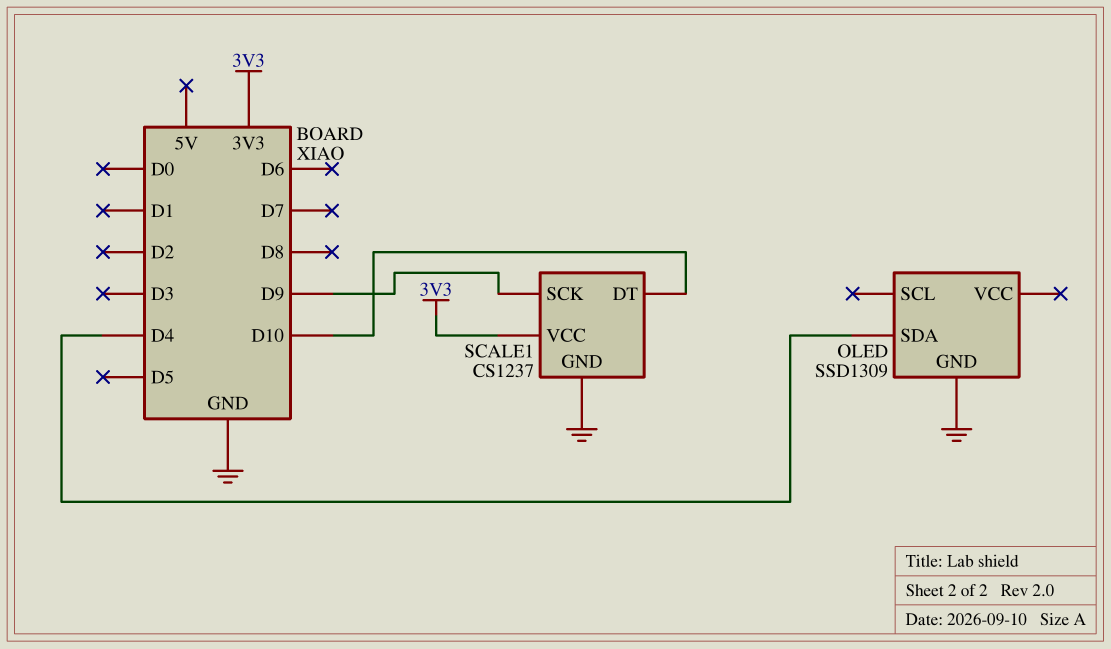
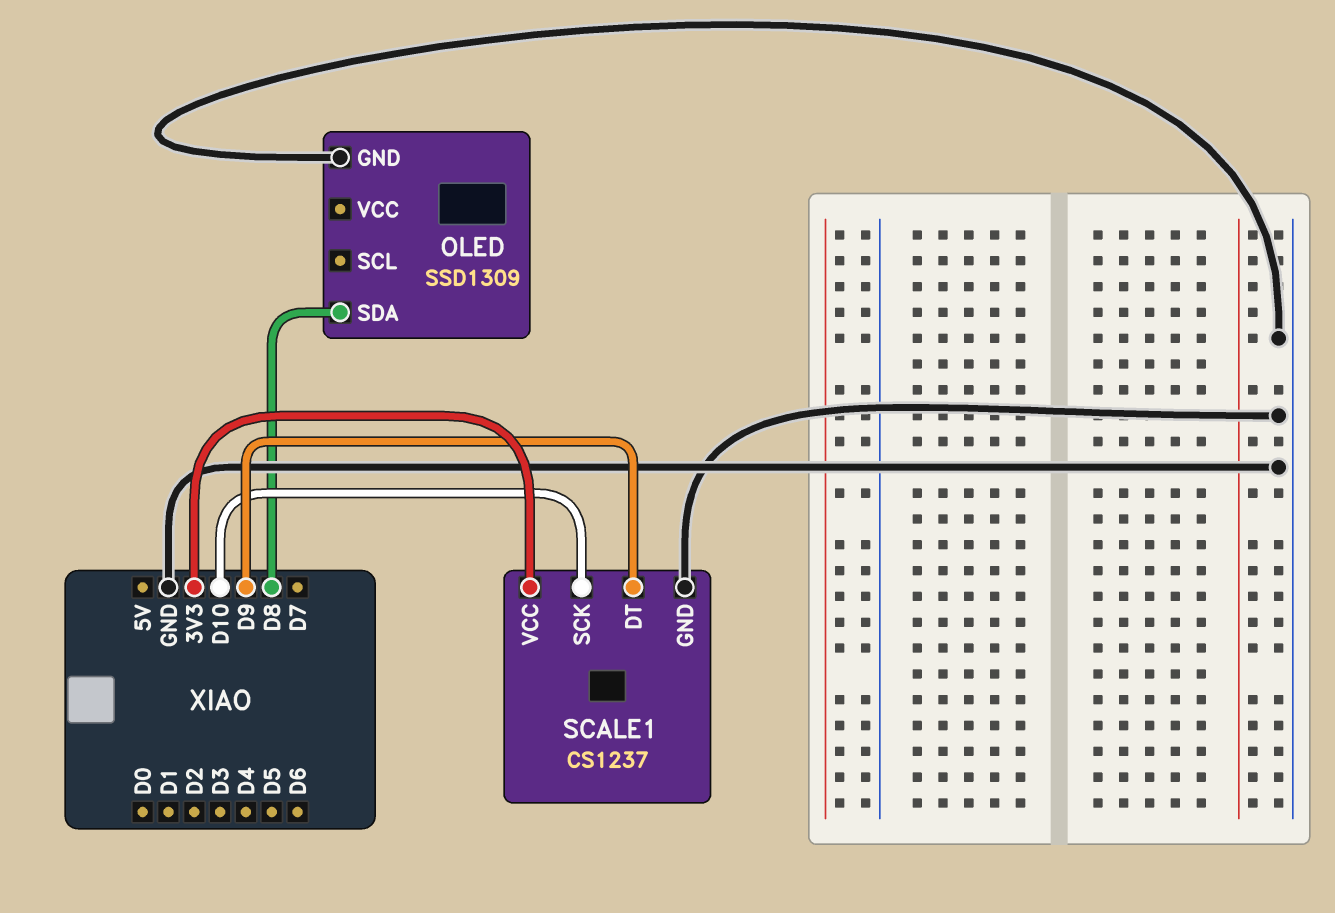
OLED pin SDA: D4 -> D8
SCALE1 pin DT: D10 -> D9
SCALE1 pin SCK: D9 -> D10

